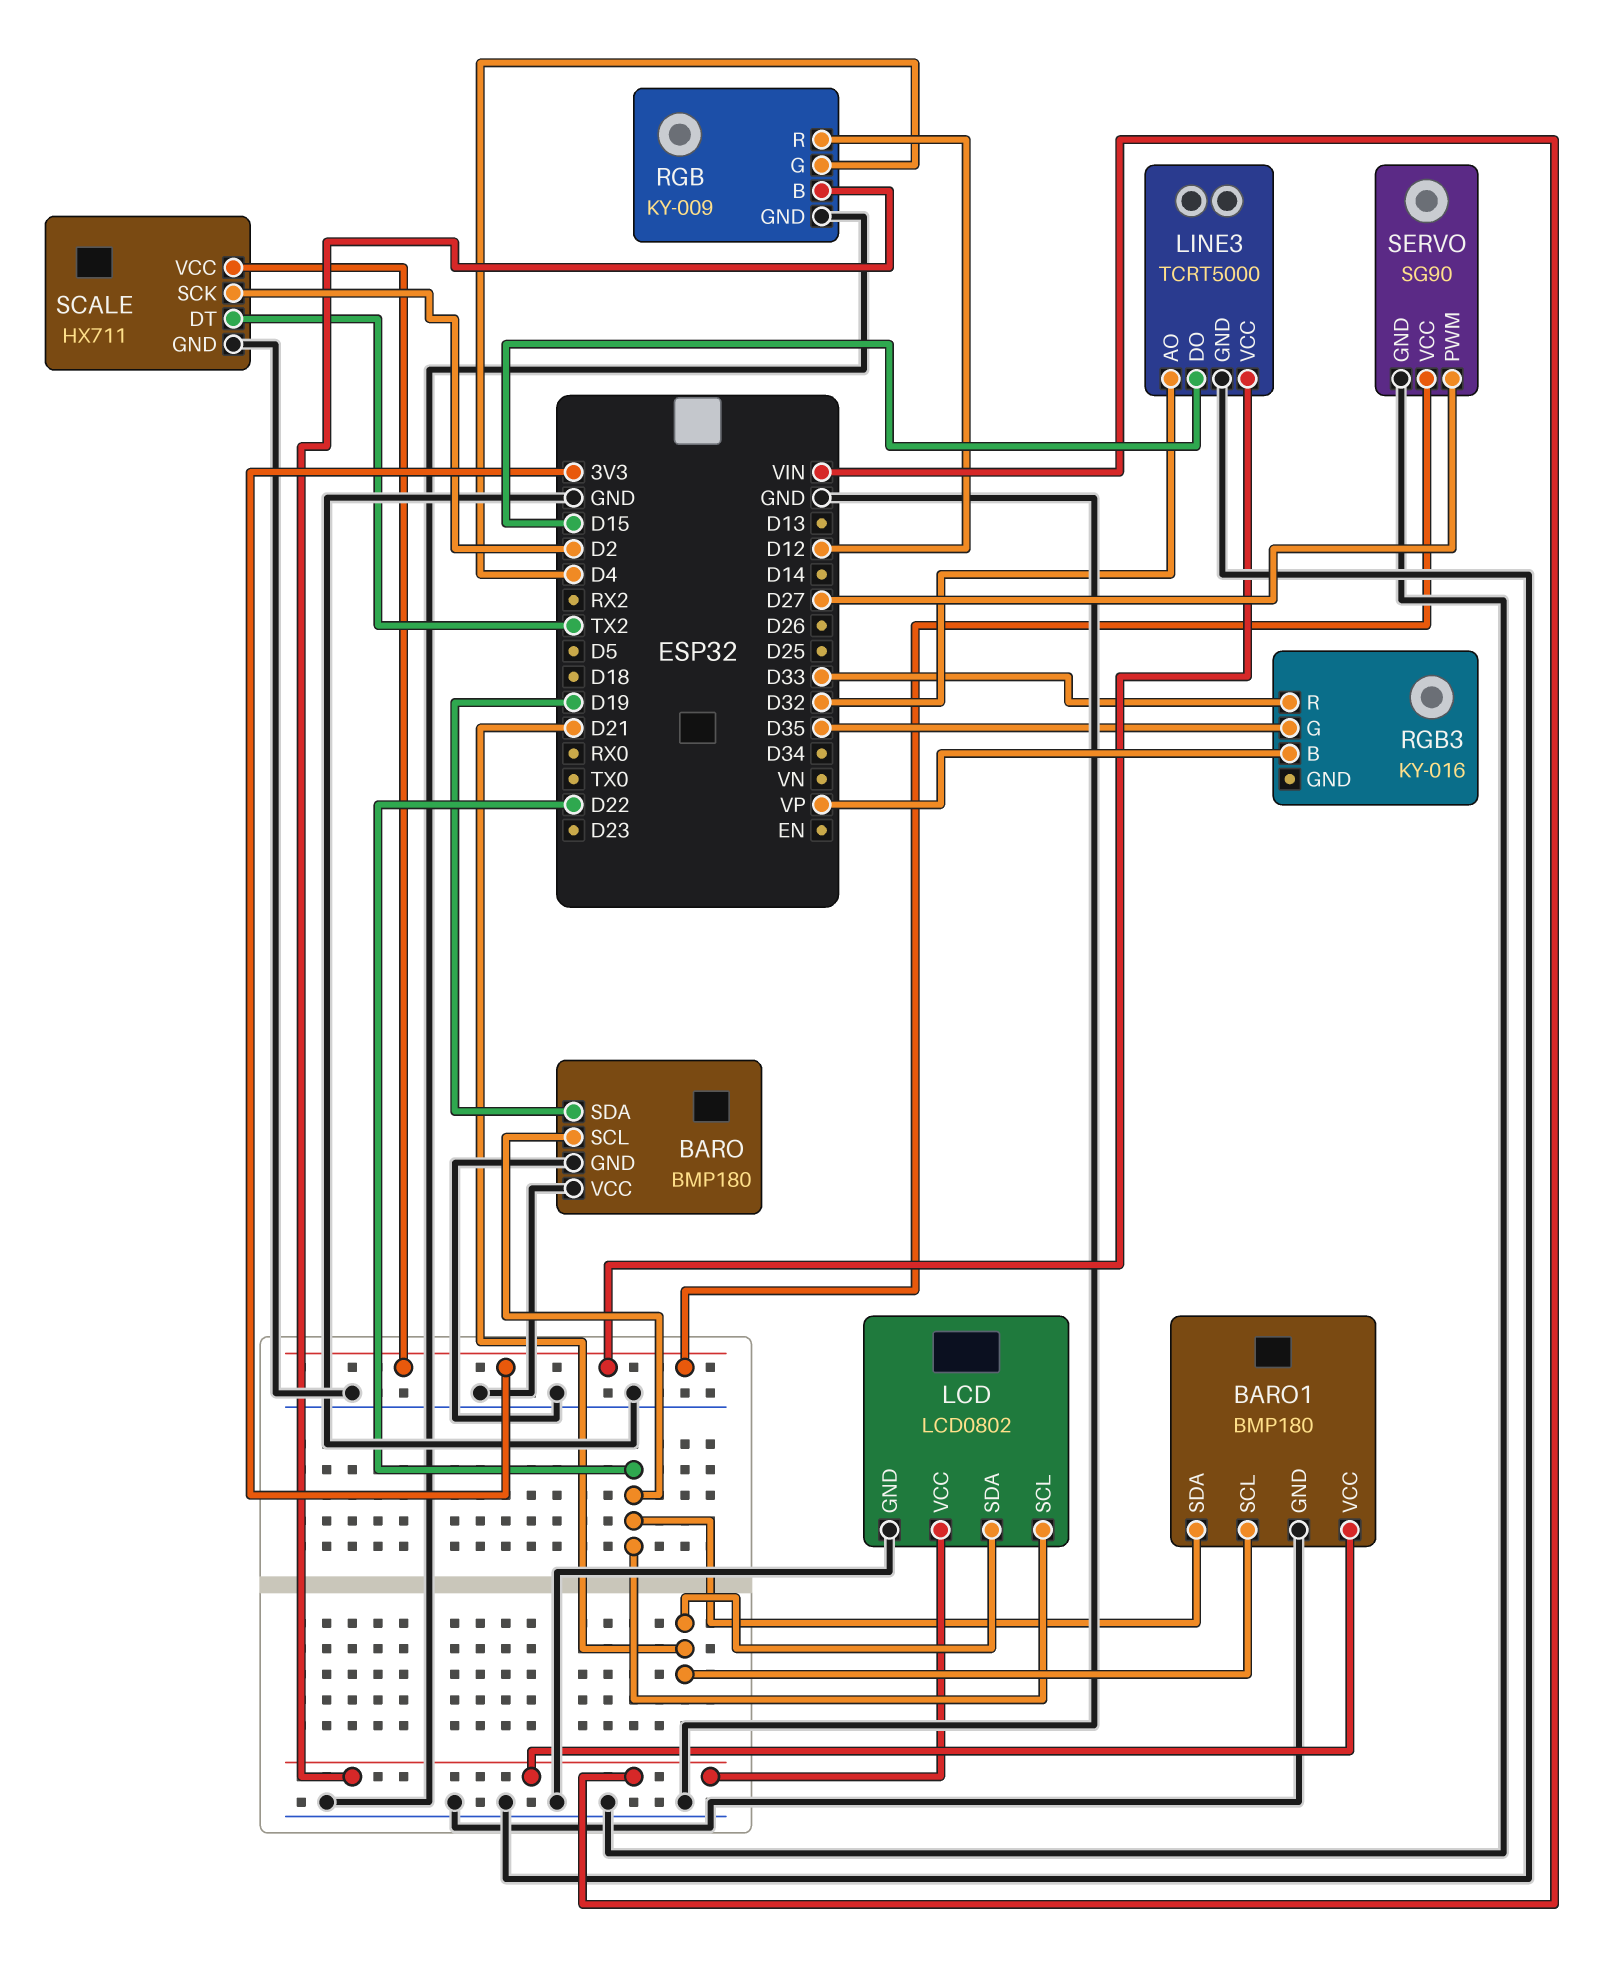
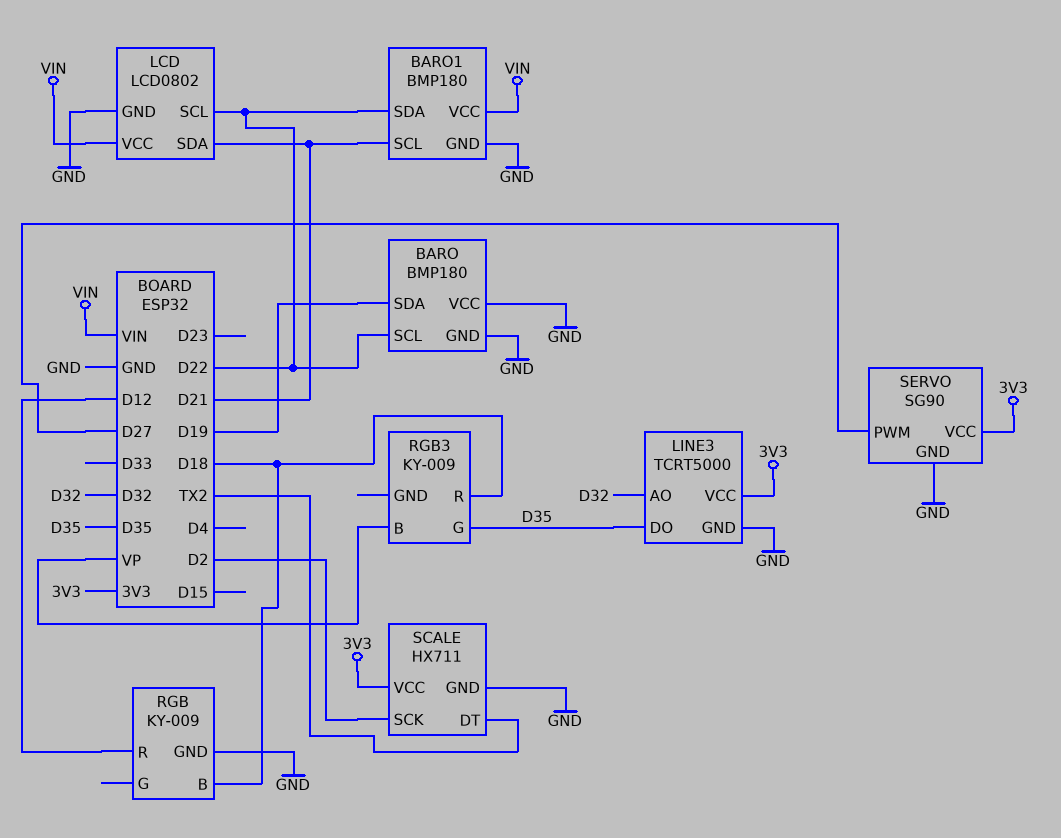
LINE3 pin DO: D15 -> D35
RGB pin B: VIN -> D18
RGB pin G: D4 -> none
RGB3: KY-016 -> KY-009
RGB3 pin R: D33 -> D18

